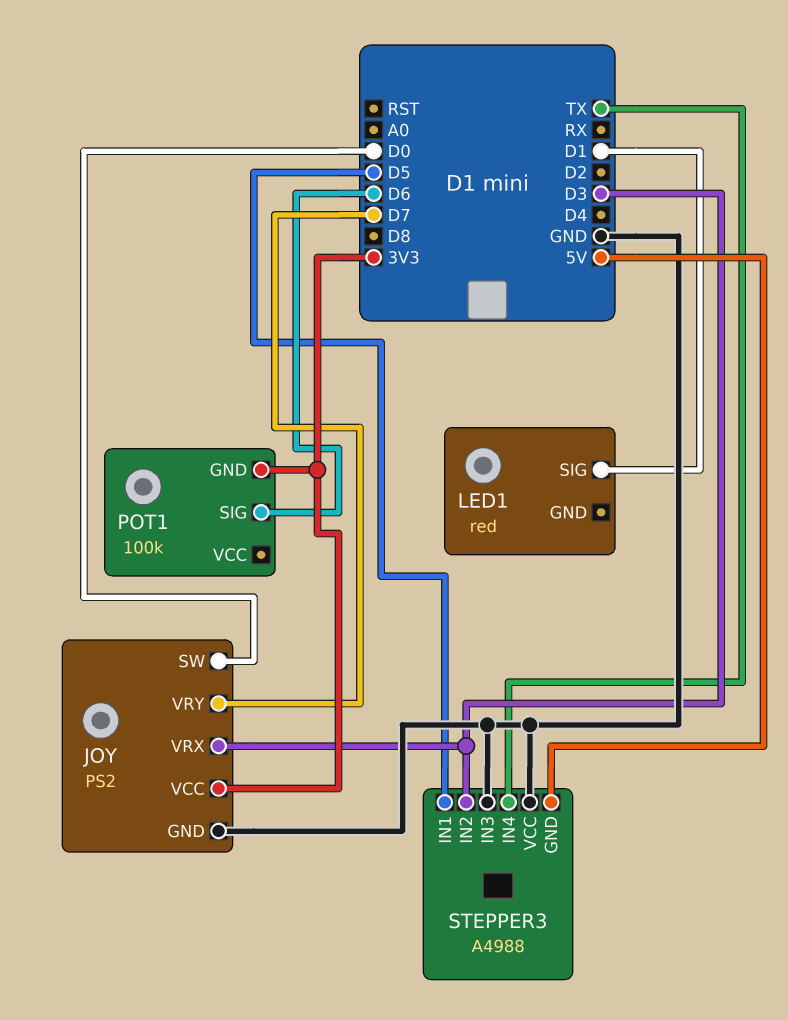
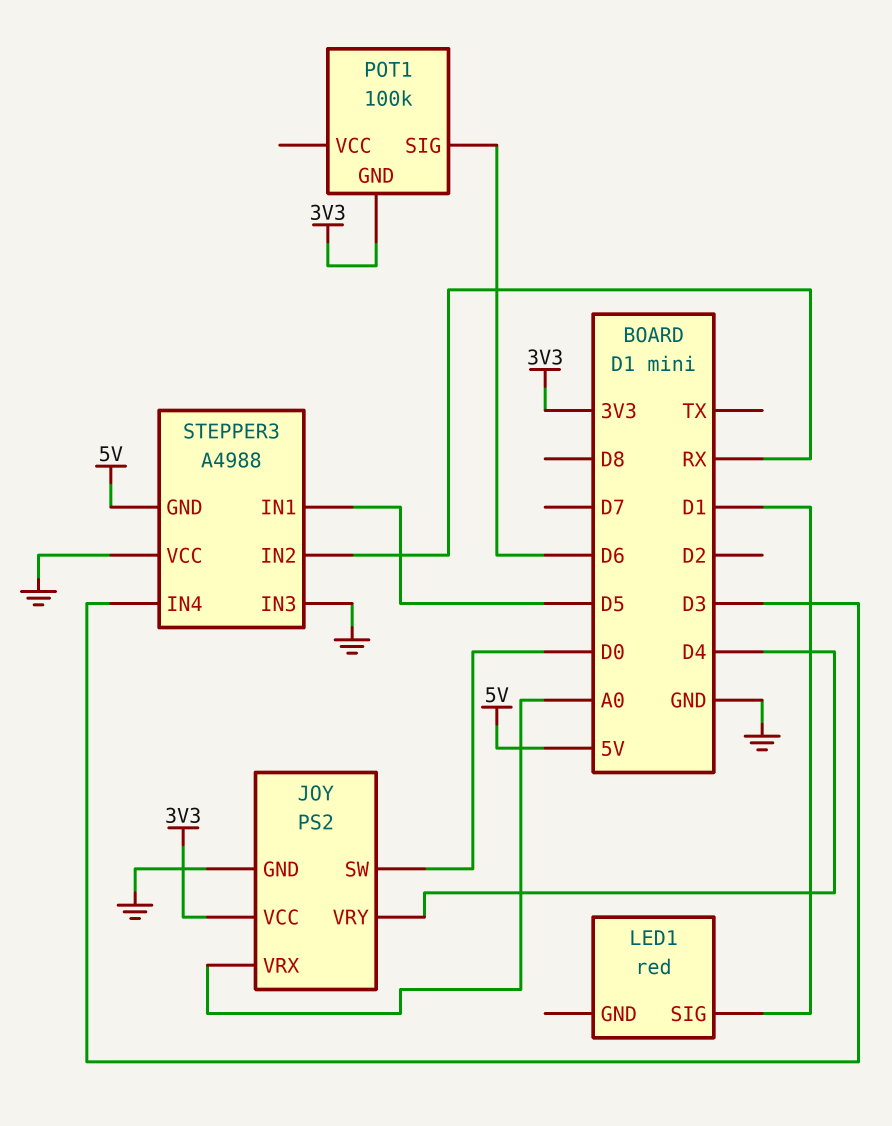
JOY pin VRX: D3 -> A0
JOY pin VRY: D7 -> D4
STEPPER3 pin IN2: D3 -> RX
STEPPER3 pin IN4: TX -> D3

